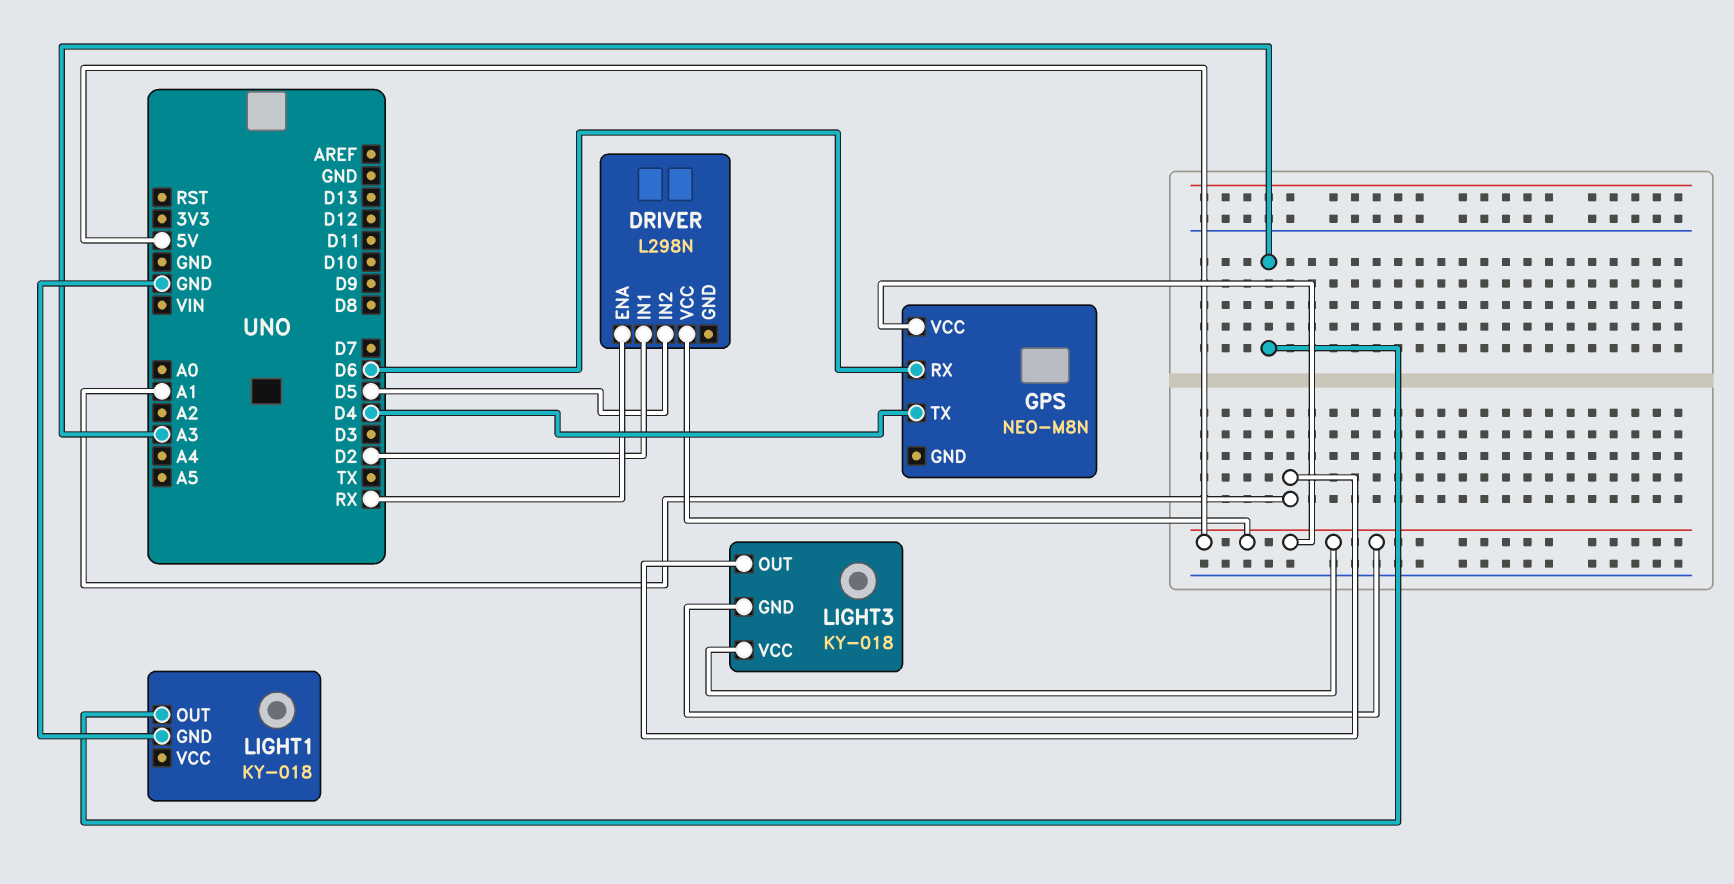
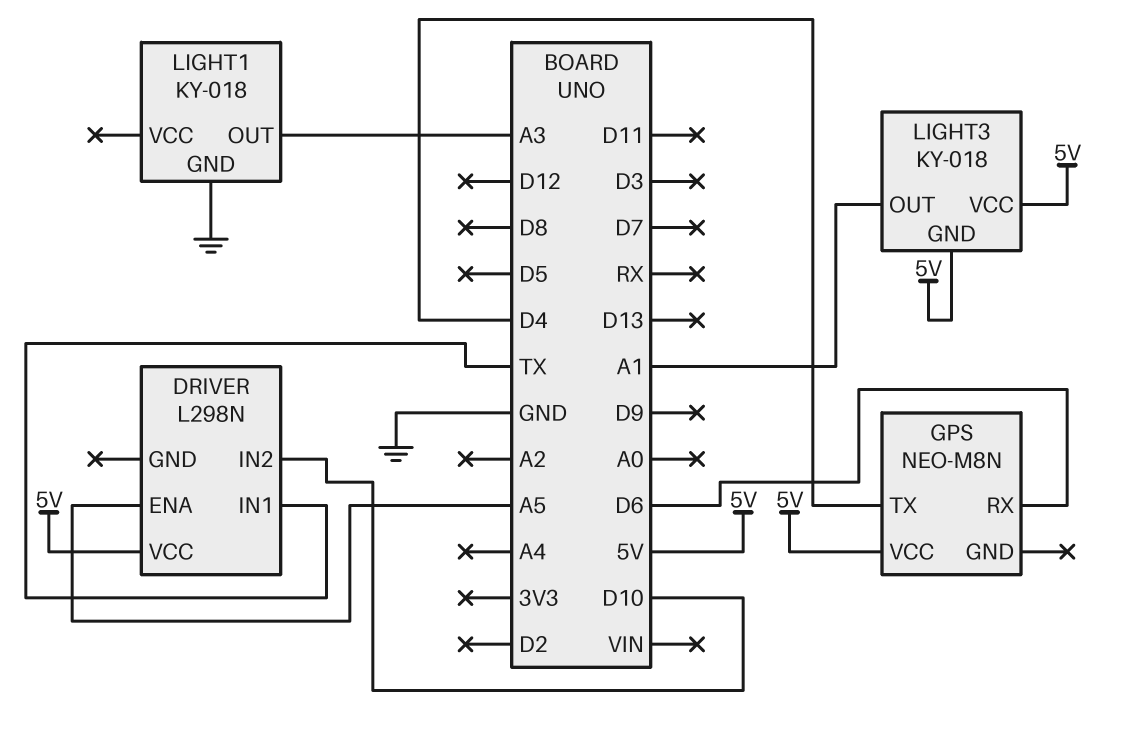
DRIVER pin ENA: RX -> A5
DRIVER pin IN1: D2 -> TX
DRIVER pin IN2: D5 -> D10

